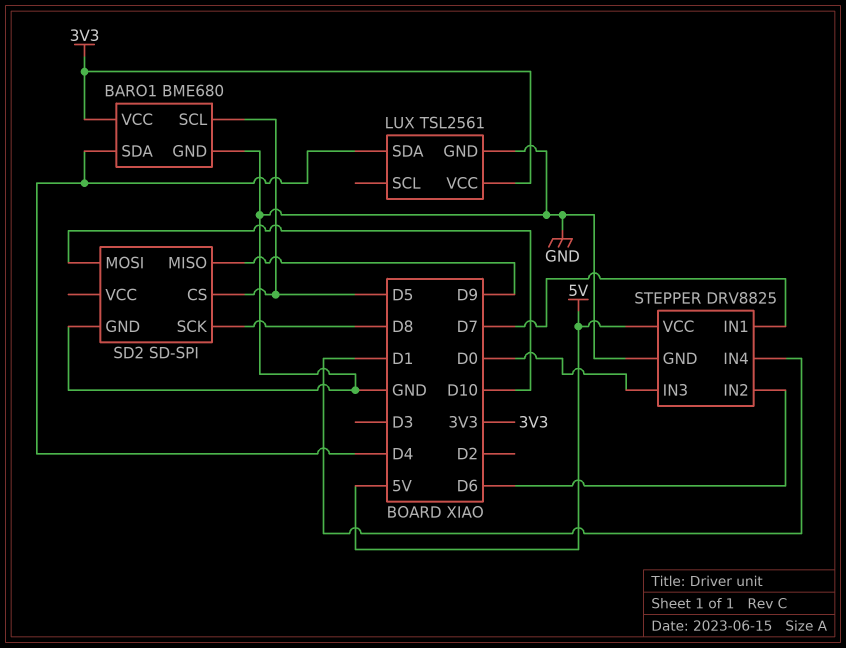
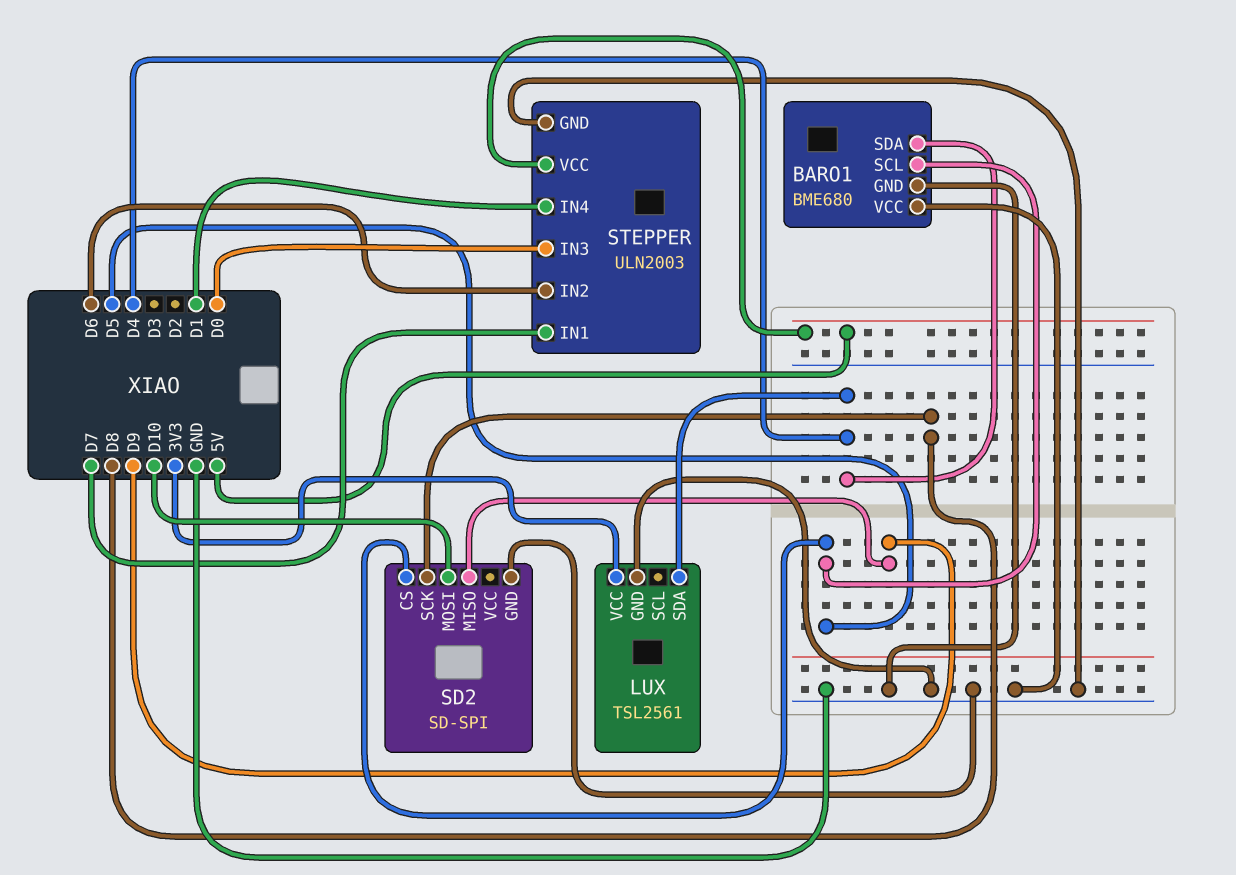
BARO1 pin VCC: 3V3 -> GND
STEPPER: DRV8825 -> ULN2003

